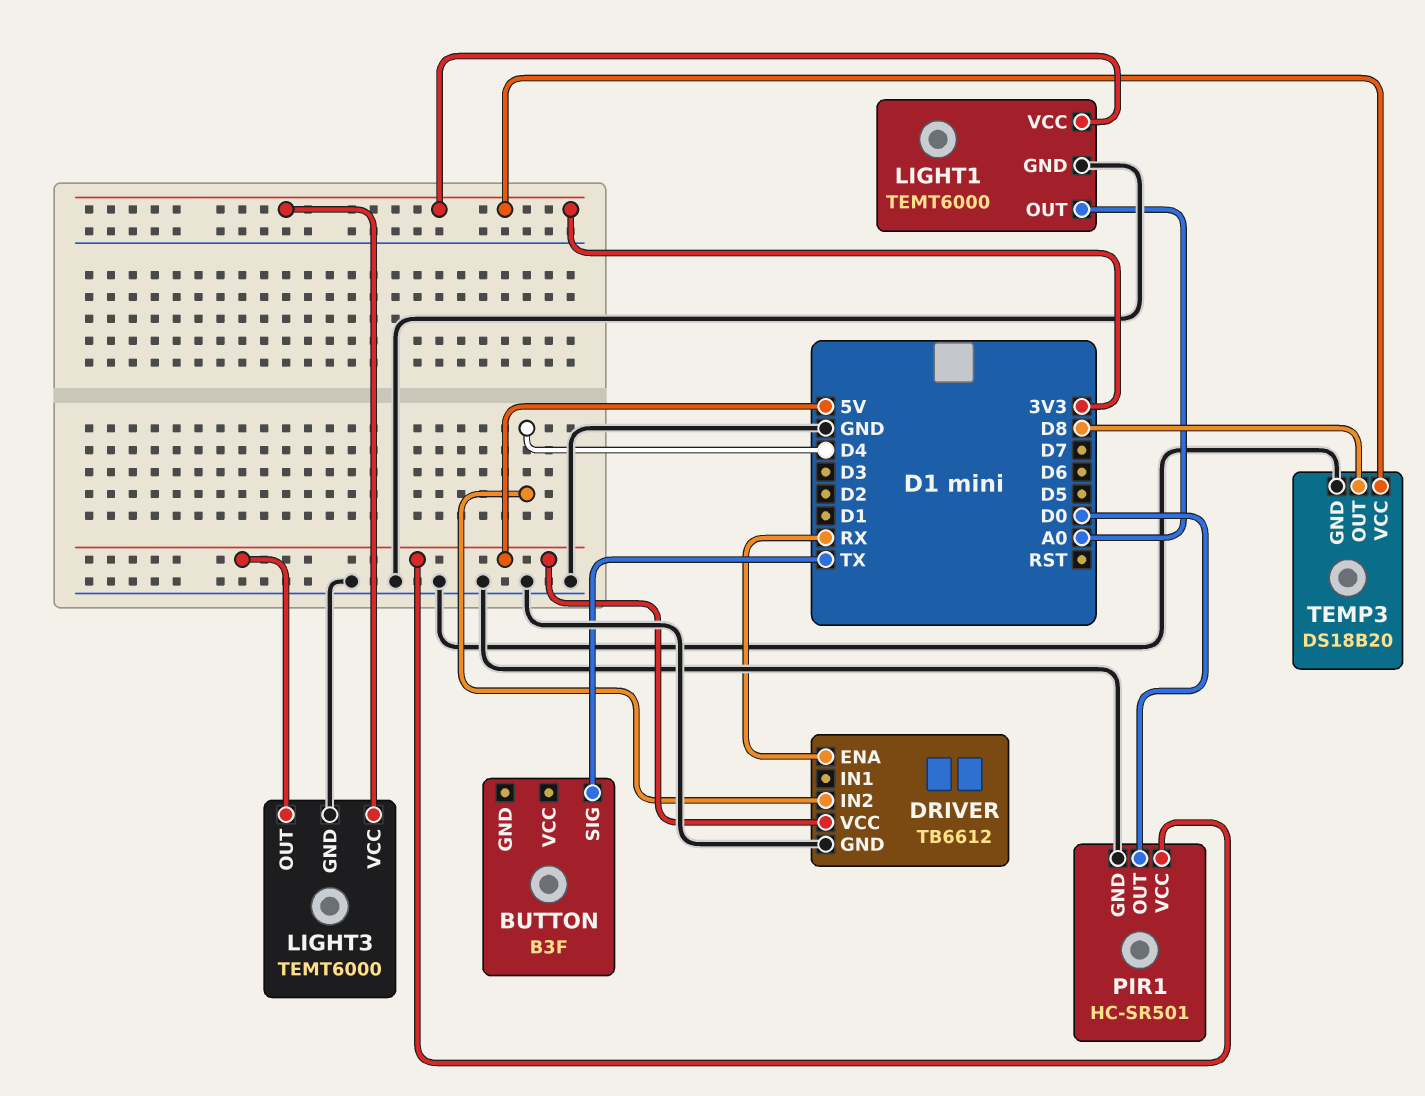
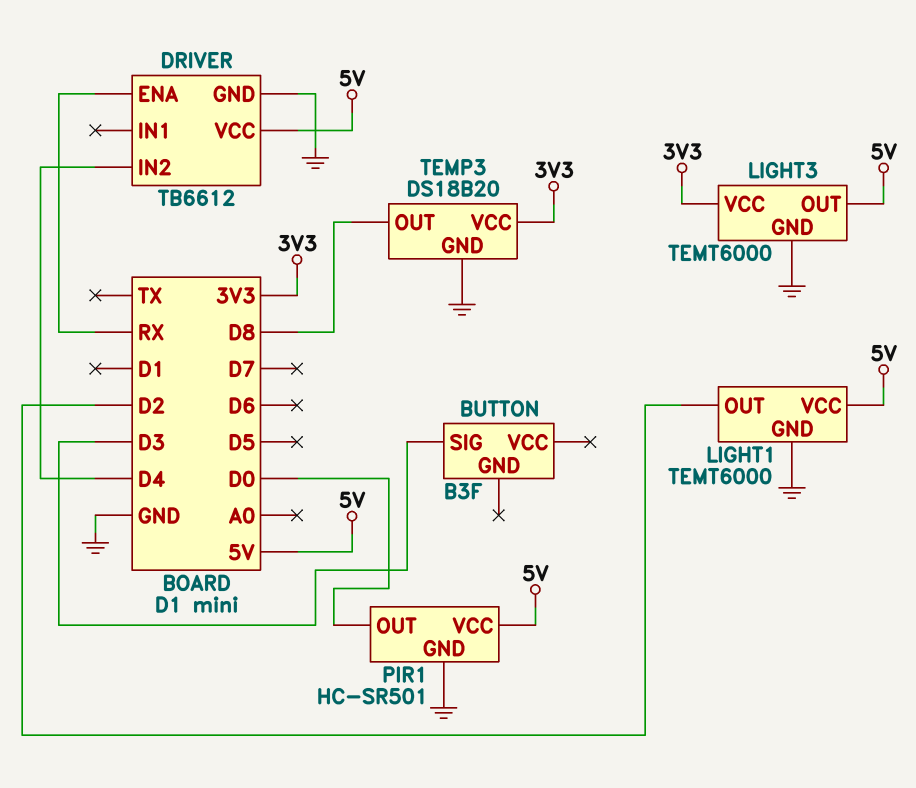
BUTTON pin SIG: TX -> D3
LIGHT1 pin OUT: A0 -> D2
LIGHT1 pin VCC: 3V3 -> 5V

